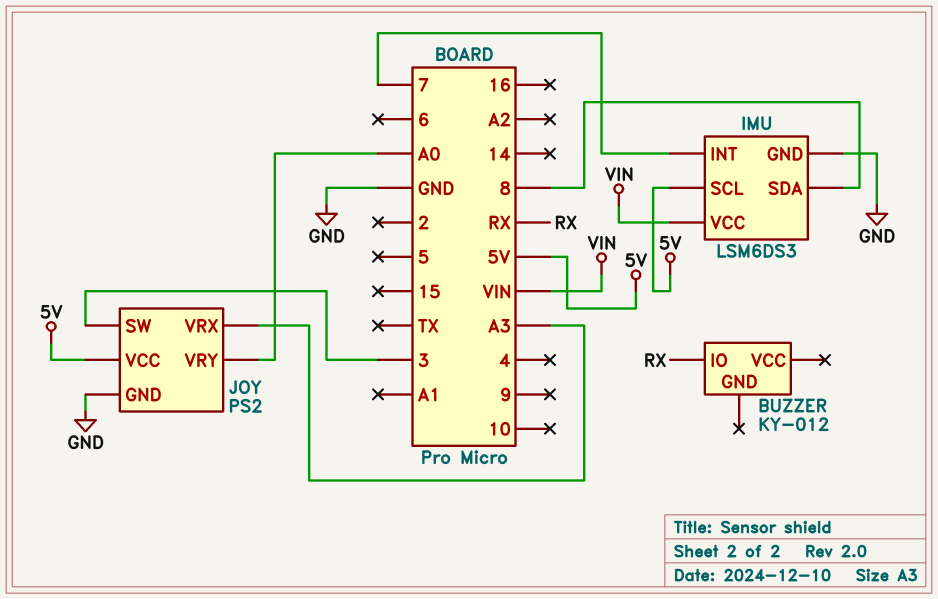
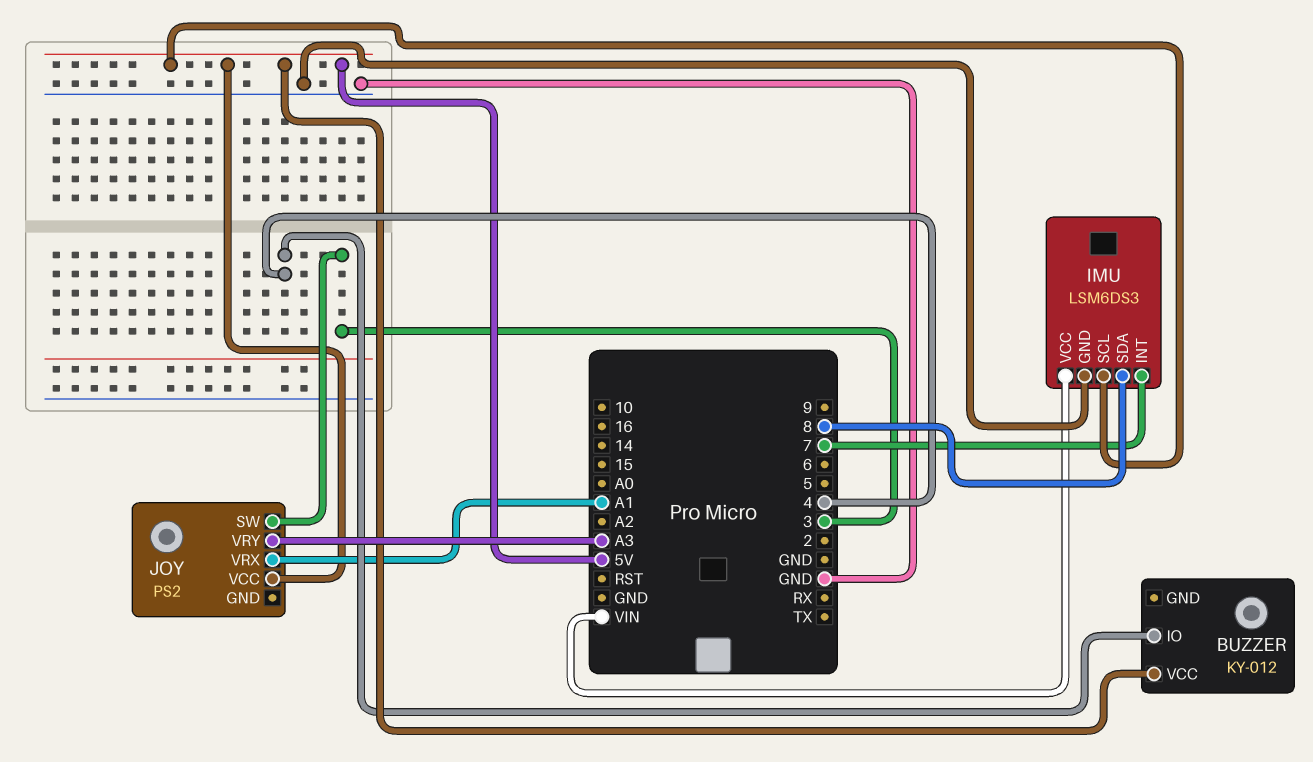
BUZZER pin IO: RX -> 4
BUZZER pin VCC: none -> 5V
JOY pin GND: GND -> none
JOY pin VRX: A3 -> A1
JOY pin VRY: A0 -> A3

